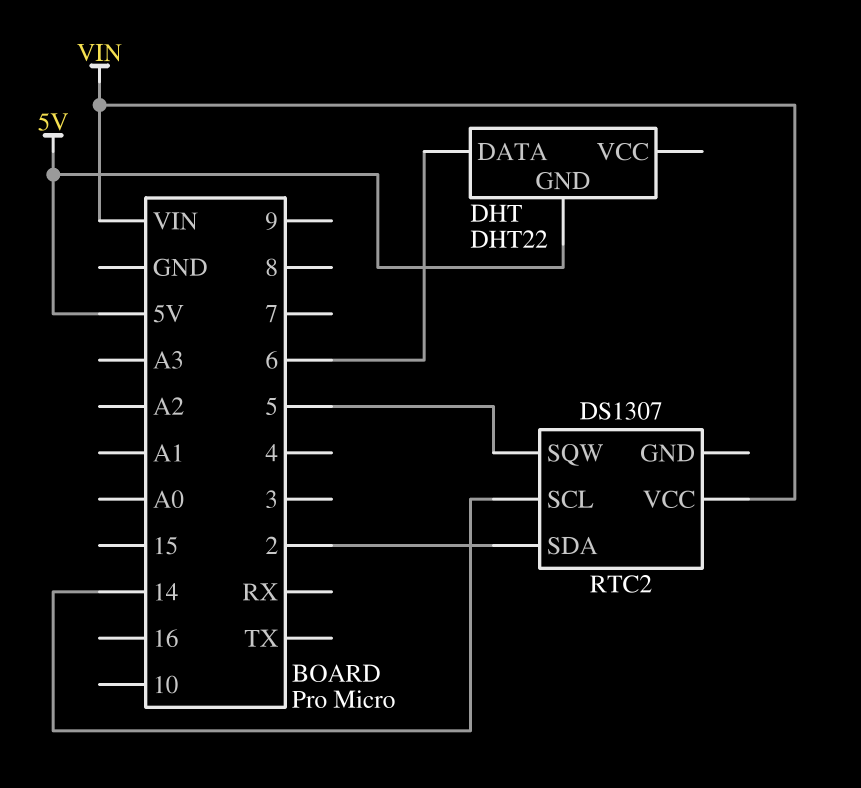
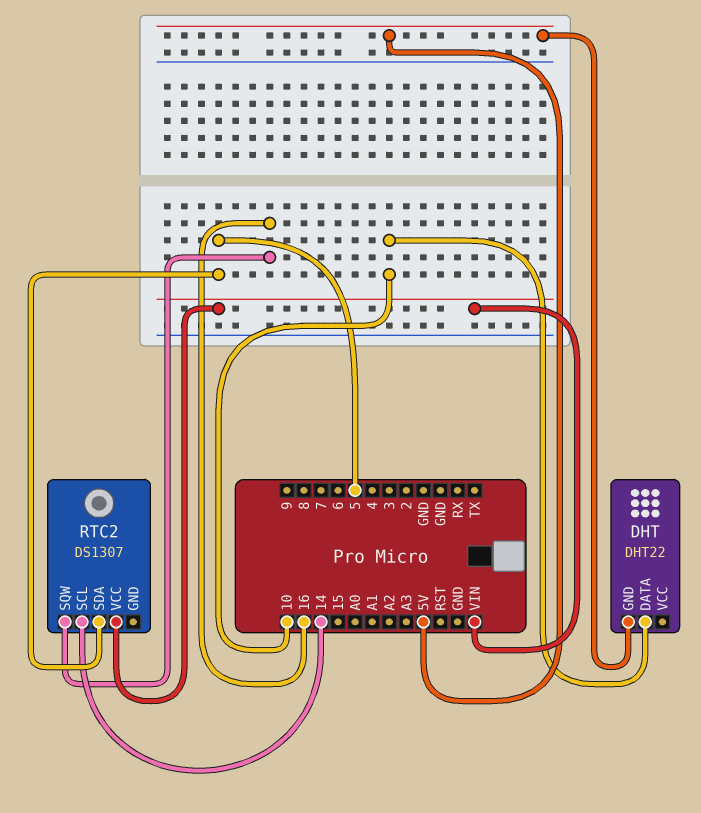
DHT pin DATA: 6 -> 10
RTC2 pin SDA: 2 -> 5
RTC2 pin SQW: 5 -> 16

